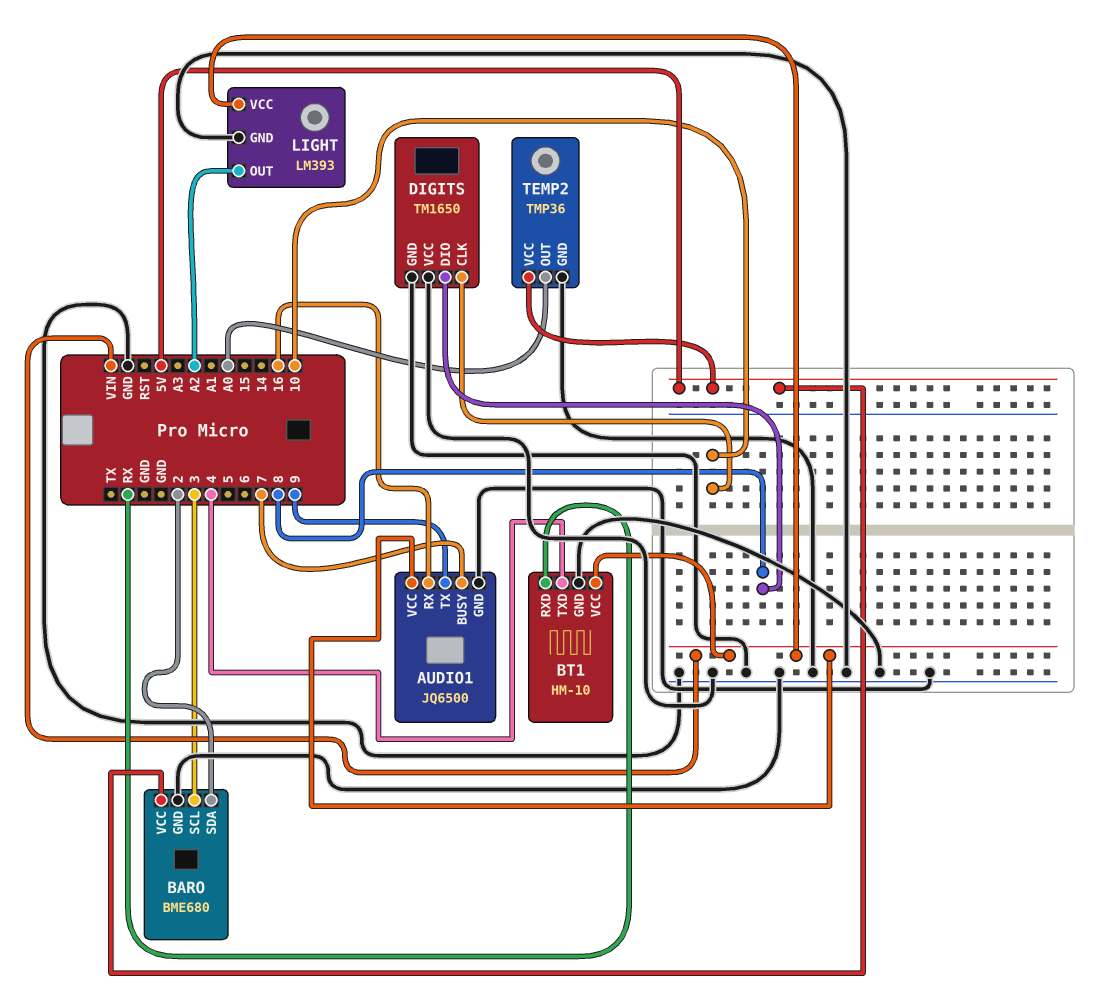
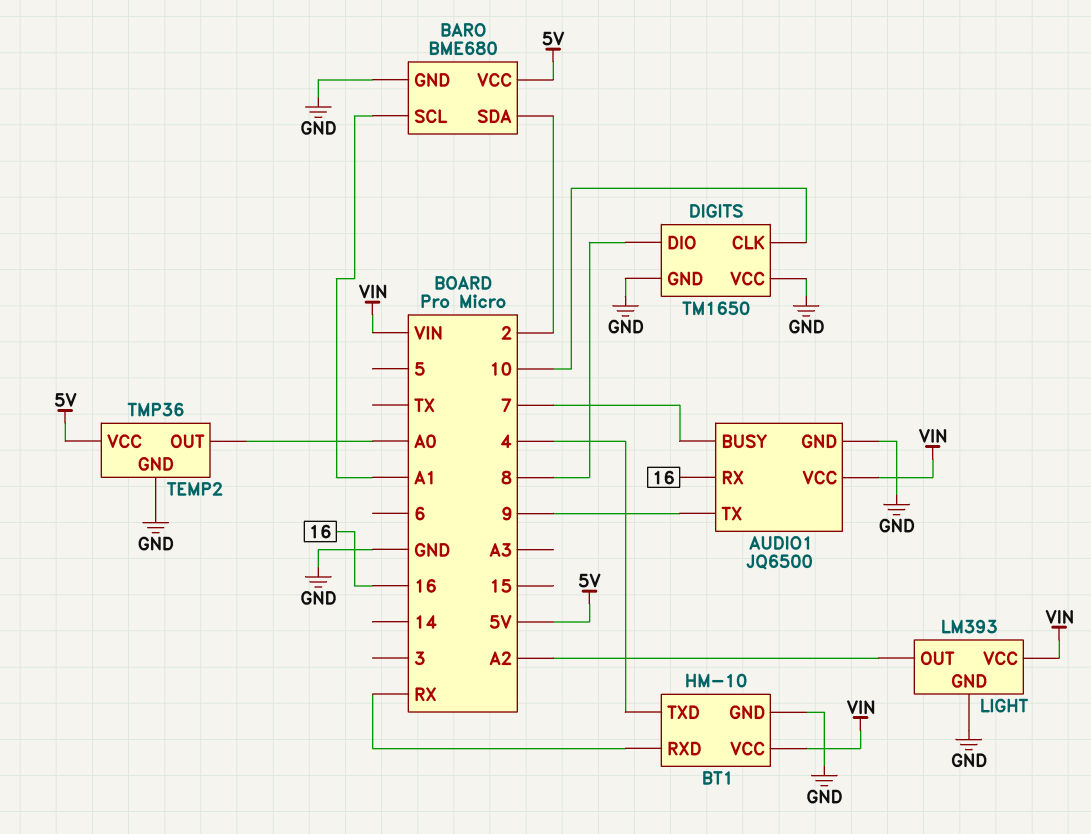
BARO pin SCL: 3 -> A1

